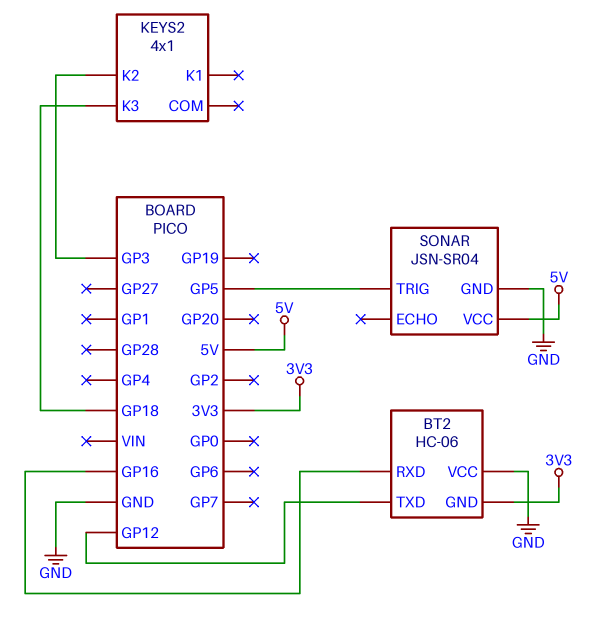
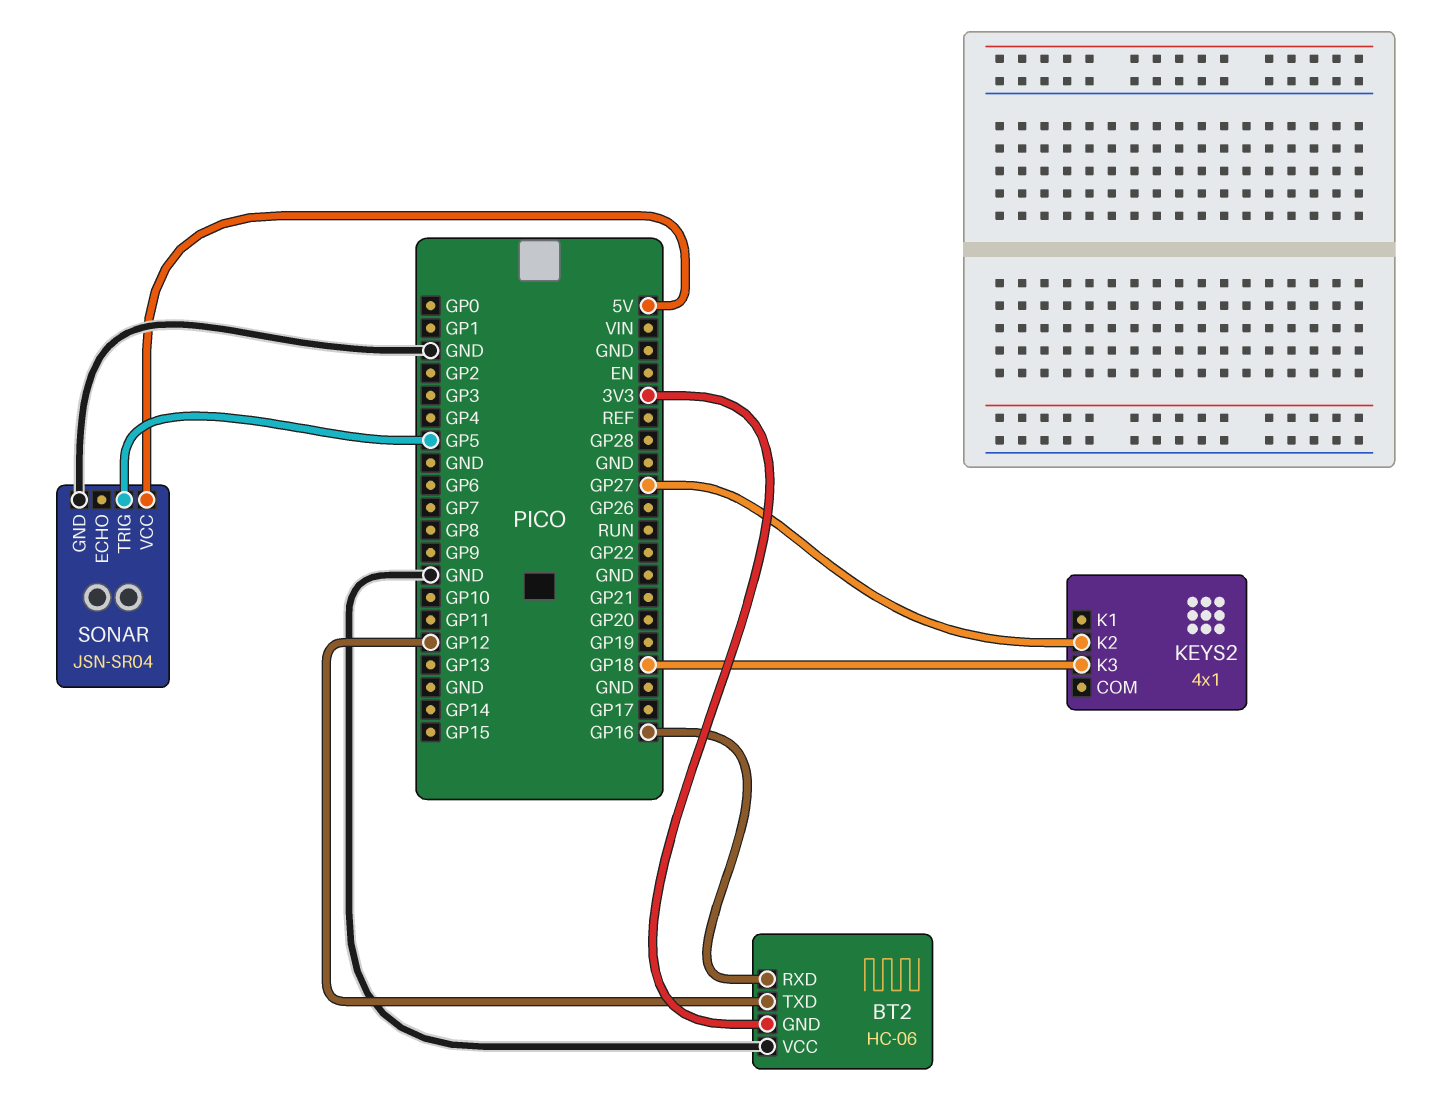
KEYS2 pin K2: GP3 -> GP27

